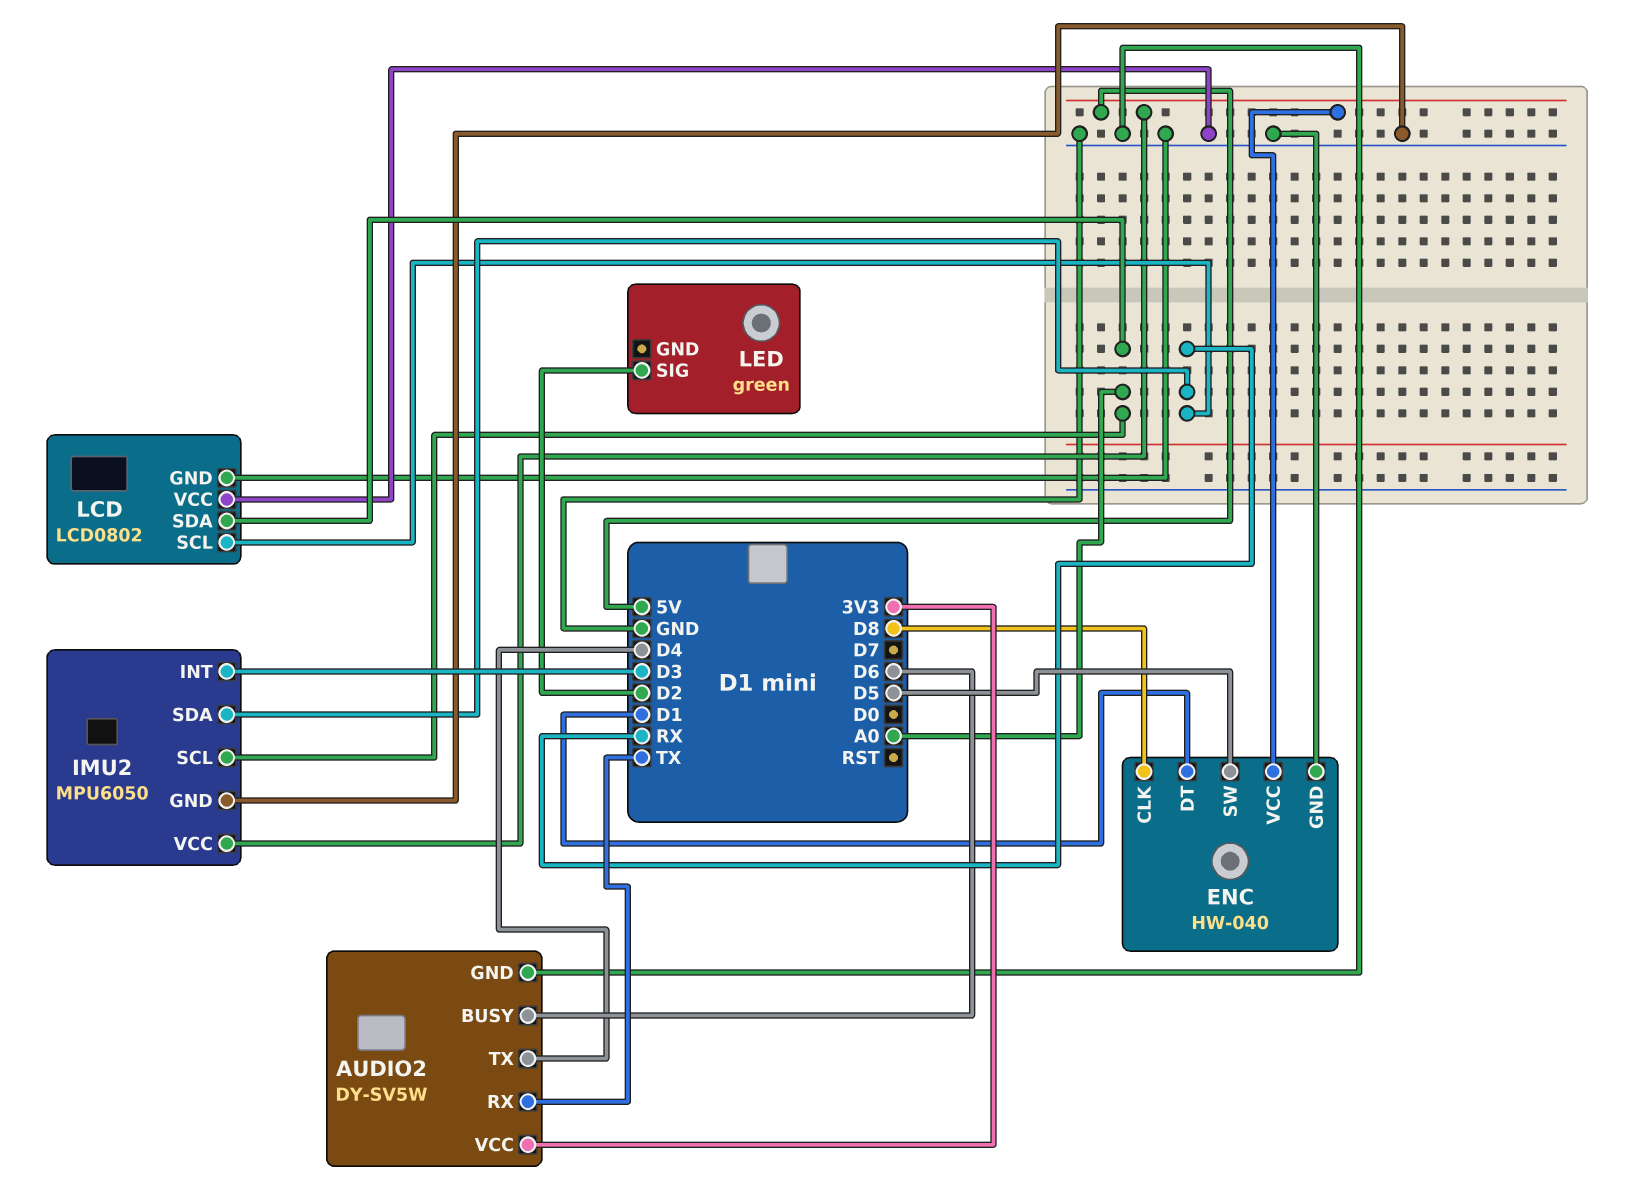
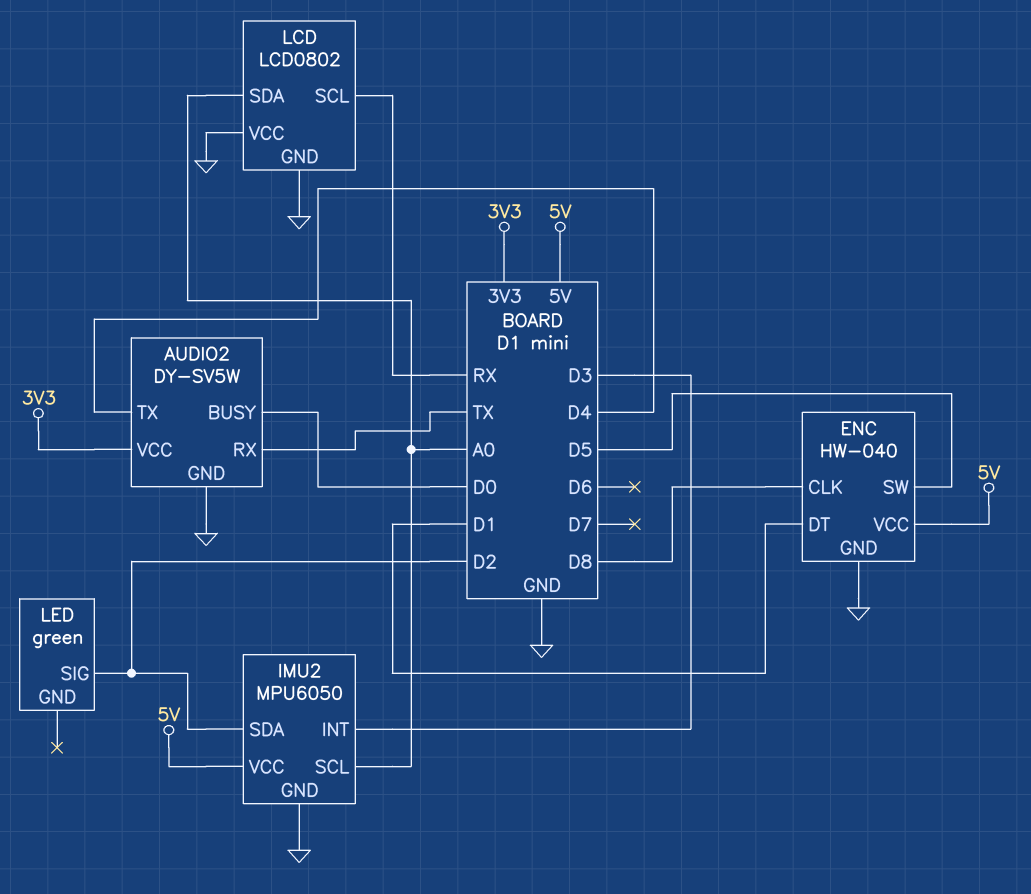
AUDIO2 pin BUSY: D6 -> D0
IMU2 pin SDA: RX -> D2

